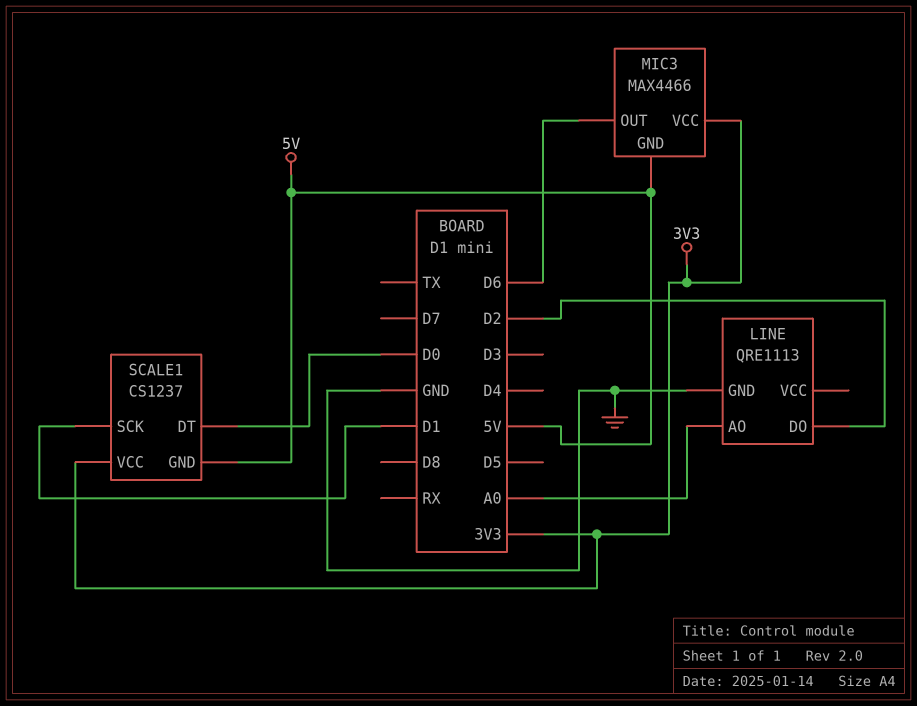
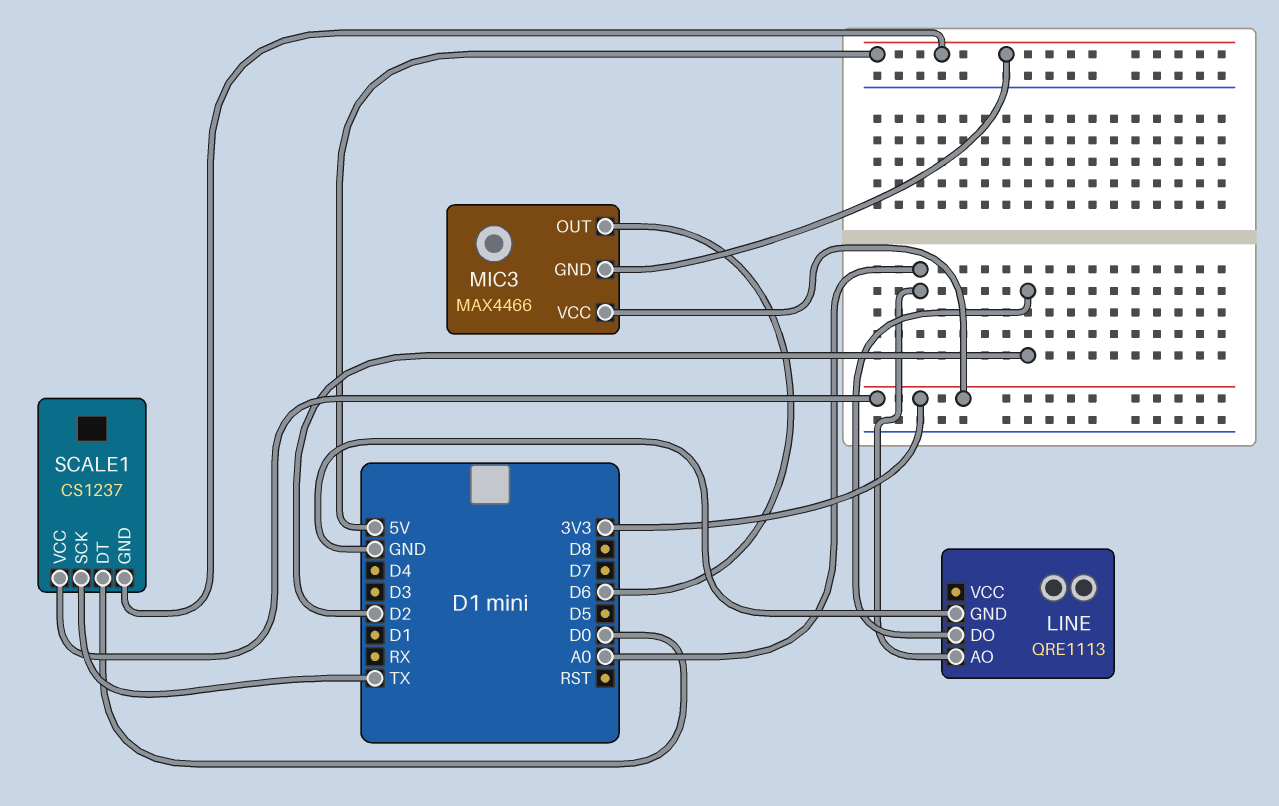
SCALE1 pin SCK: D1 -> TX

